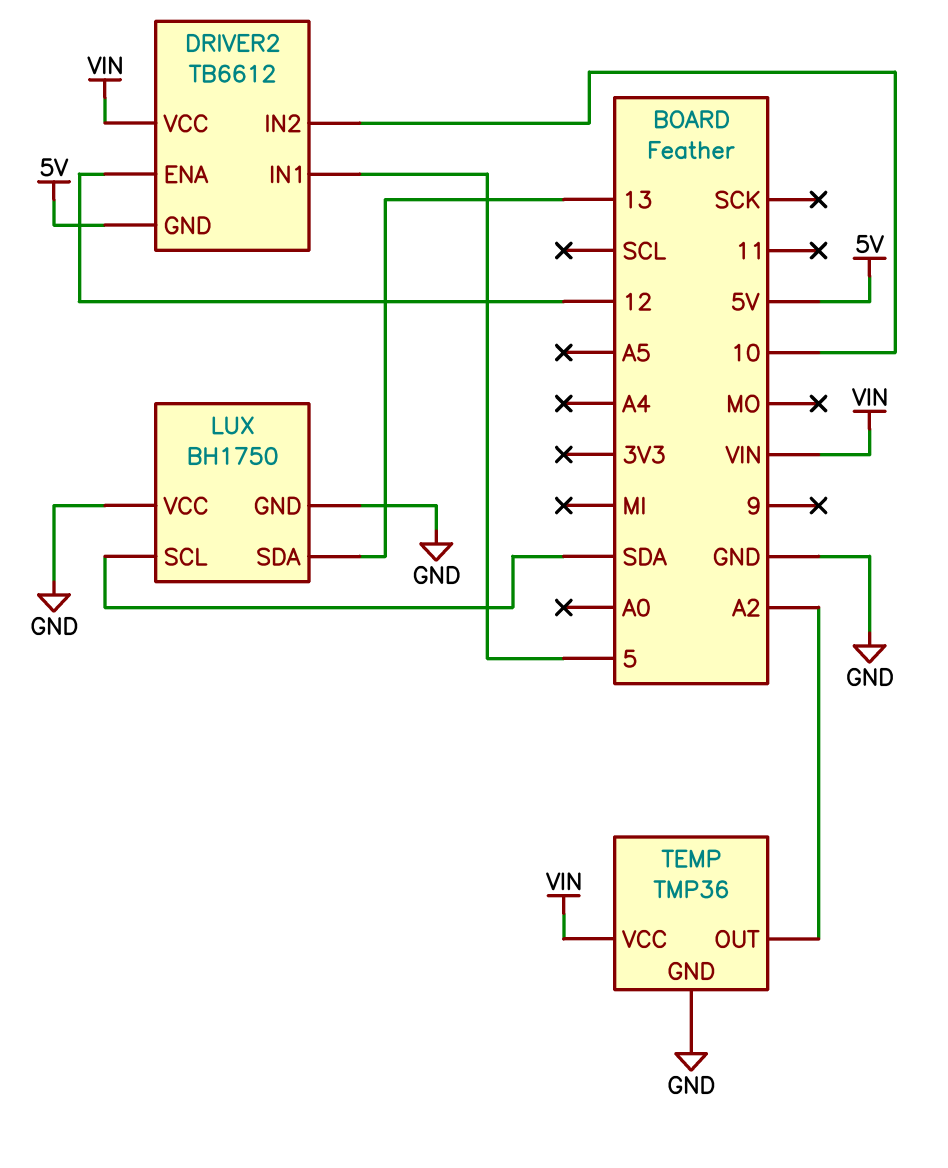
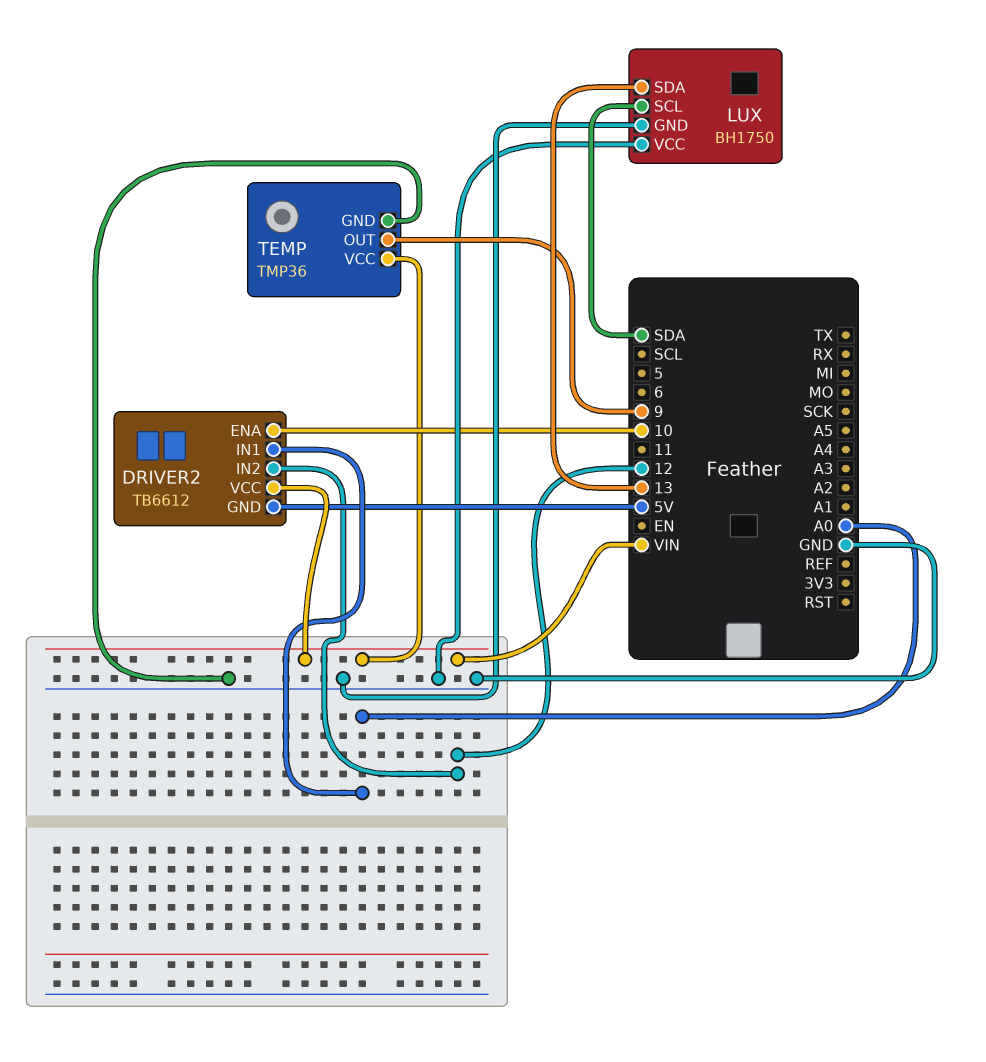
DRIVER2 pin ENA: 12 -> 10
DRIVER2 pin IN1: 5 -> A0
DRIVER2 pin IN2: 10 -> 12
TEMP pin OUT: A2 -> 9

